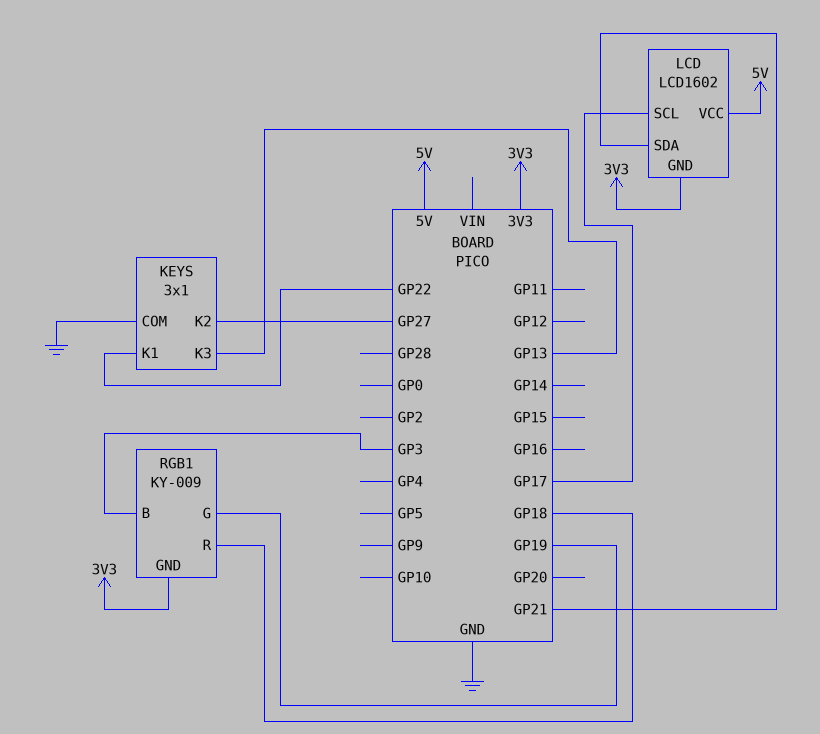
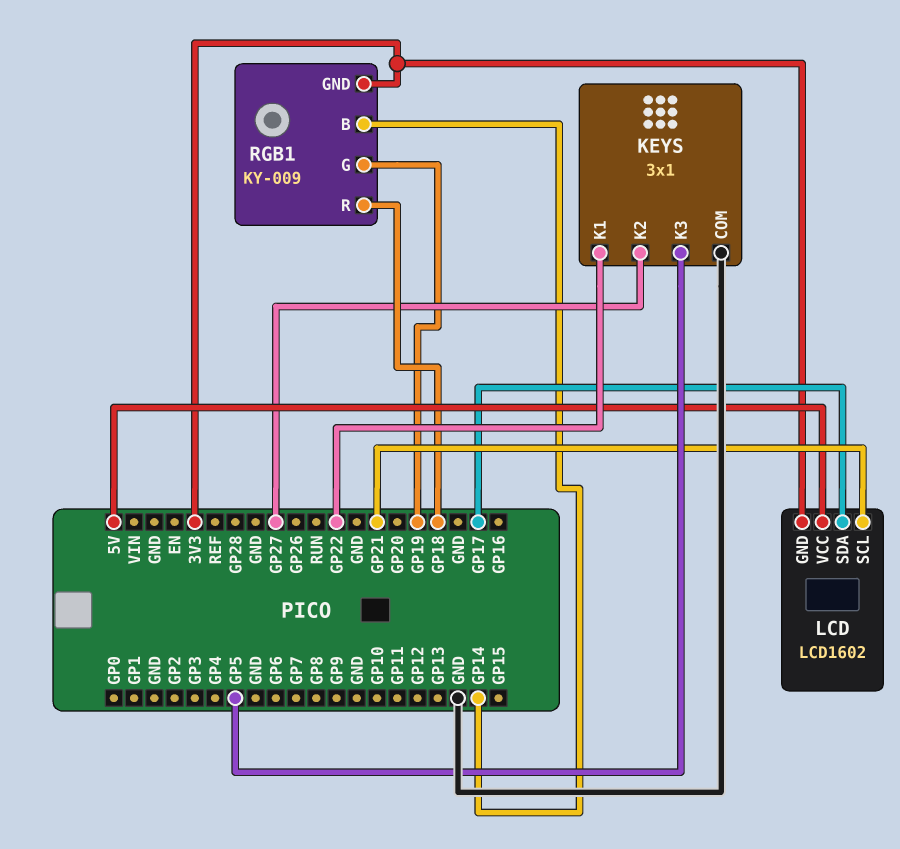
KEYS pin K3: GP13 -> GP5
LCD pin SCL: GP17 -> GP21
LCD pin SDA: GP21 -> GP17
RGB1 pin B: GP3 -> GP14

